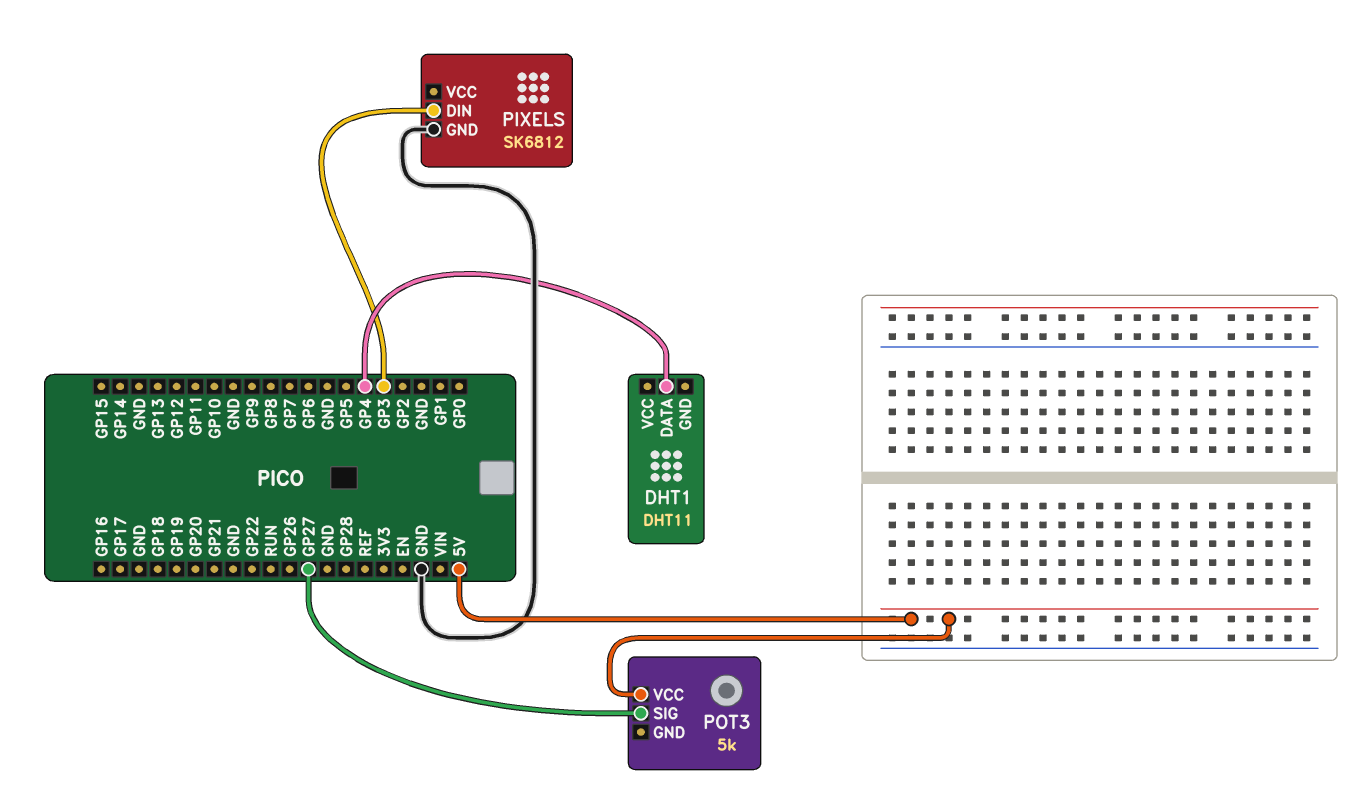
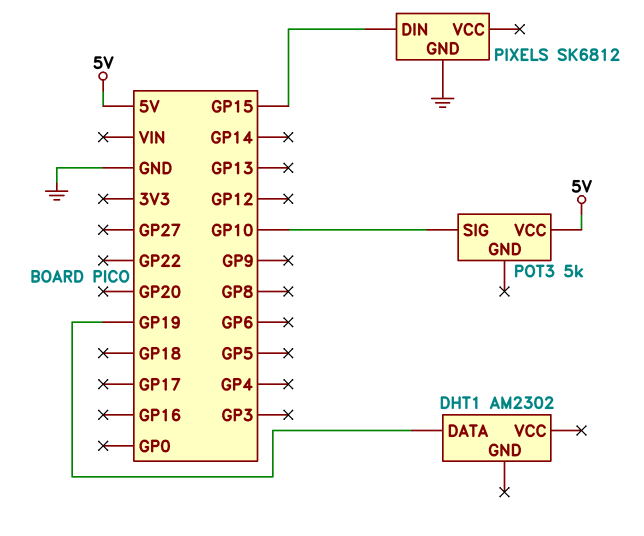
DHT1: DHT11 -> AM2302
DHT1 pin DATA: GP4 -> GP19
PIXELS pin DIN: GP3 -> GP15
POT3 pin SIG: GP27 -> GP10

